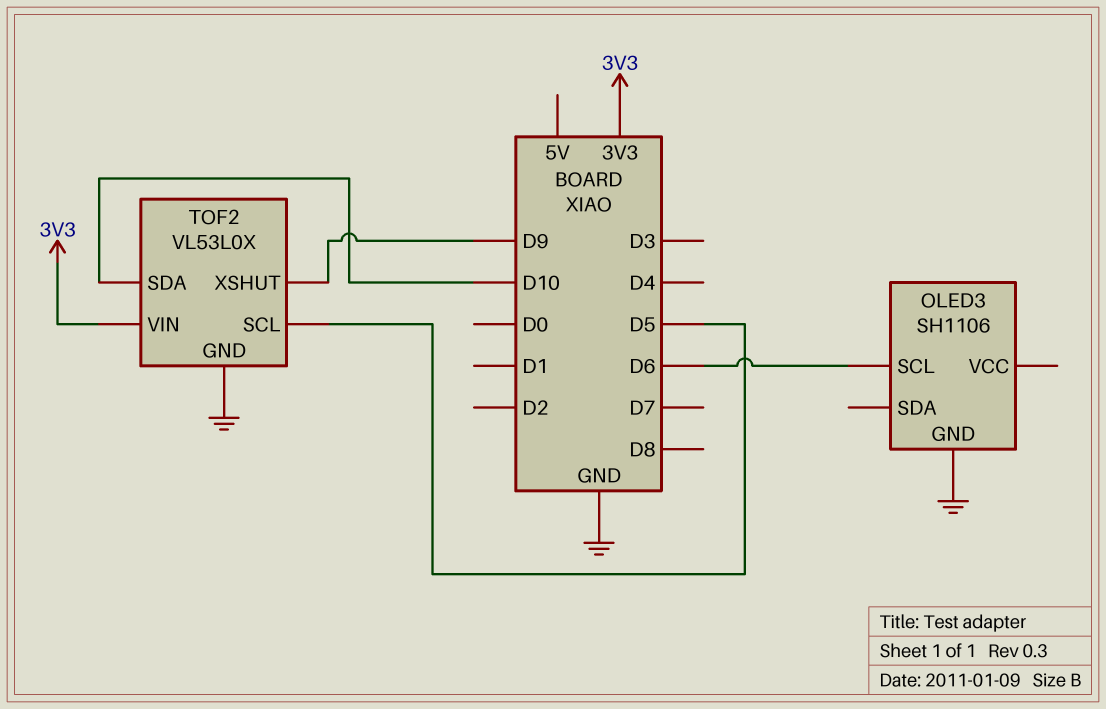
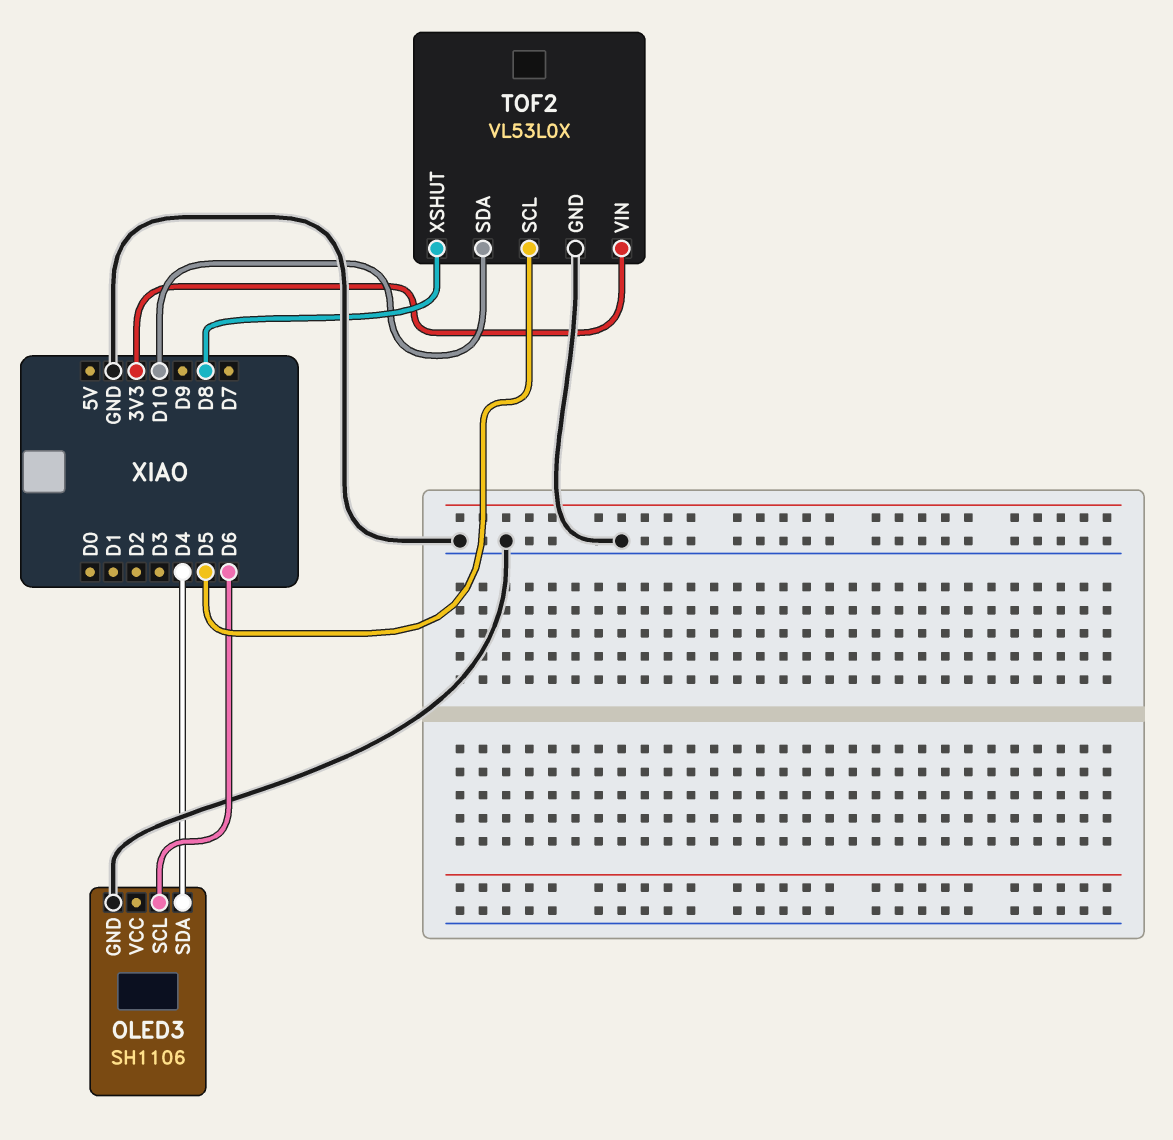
OLED3 pin SDA: none -> D4
TOF2 pin XSHUT: D9 -> D8

